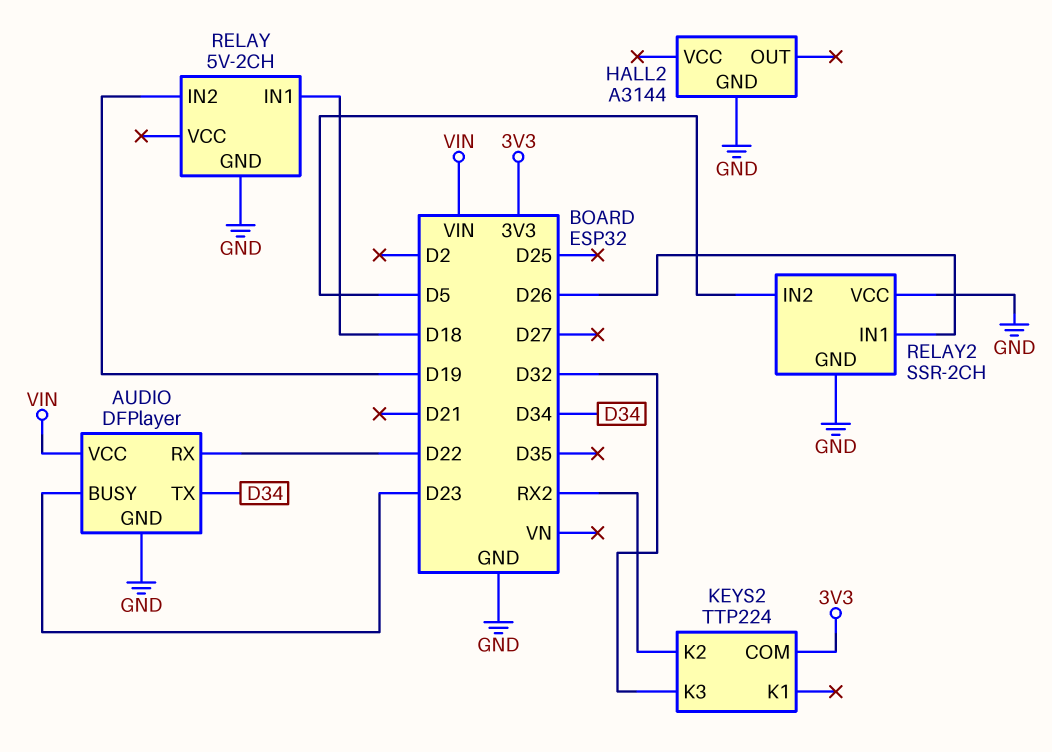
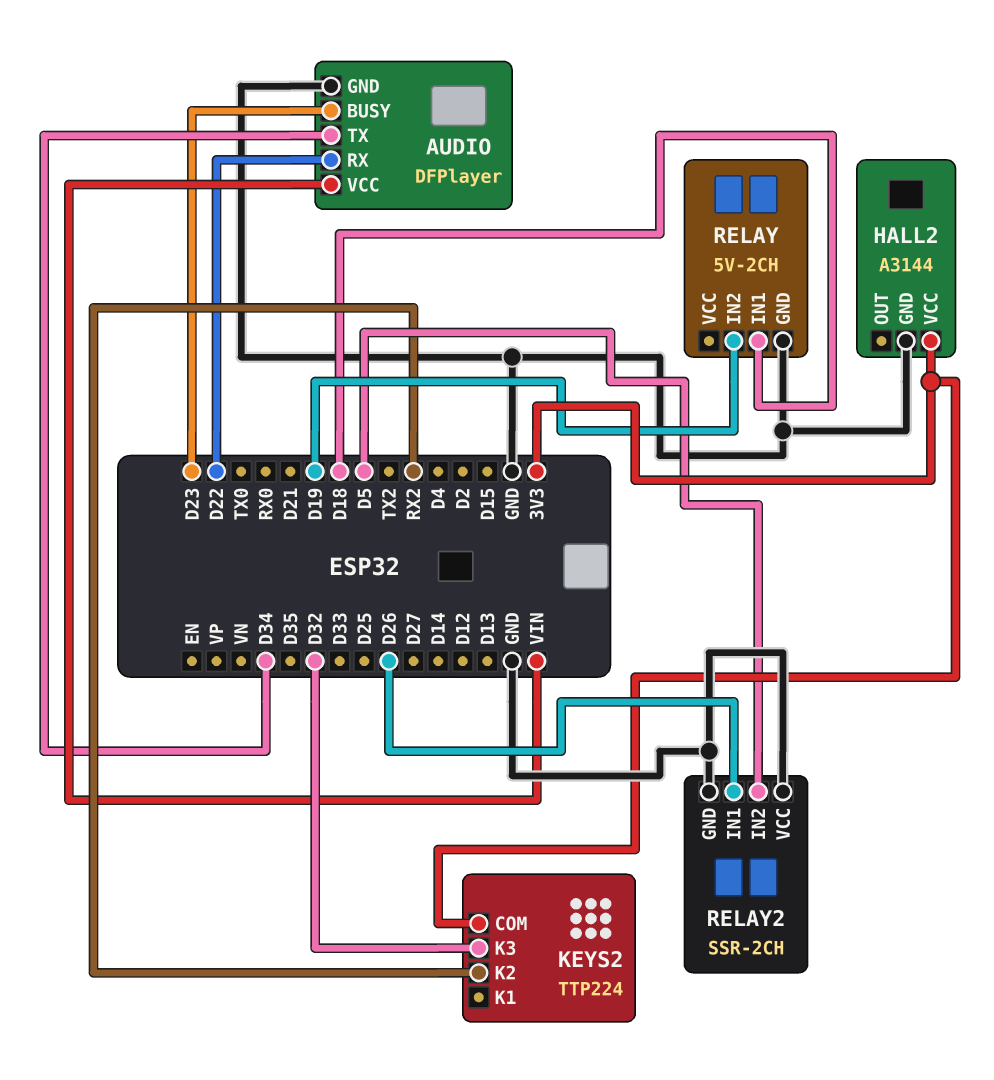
HALL2 pin VCC: none -> 3V3

